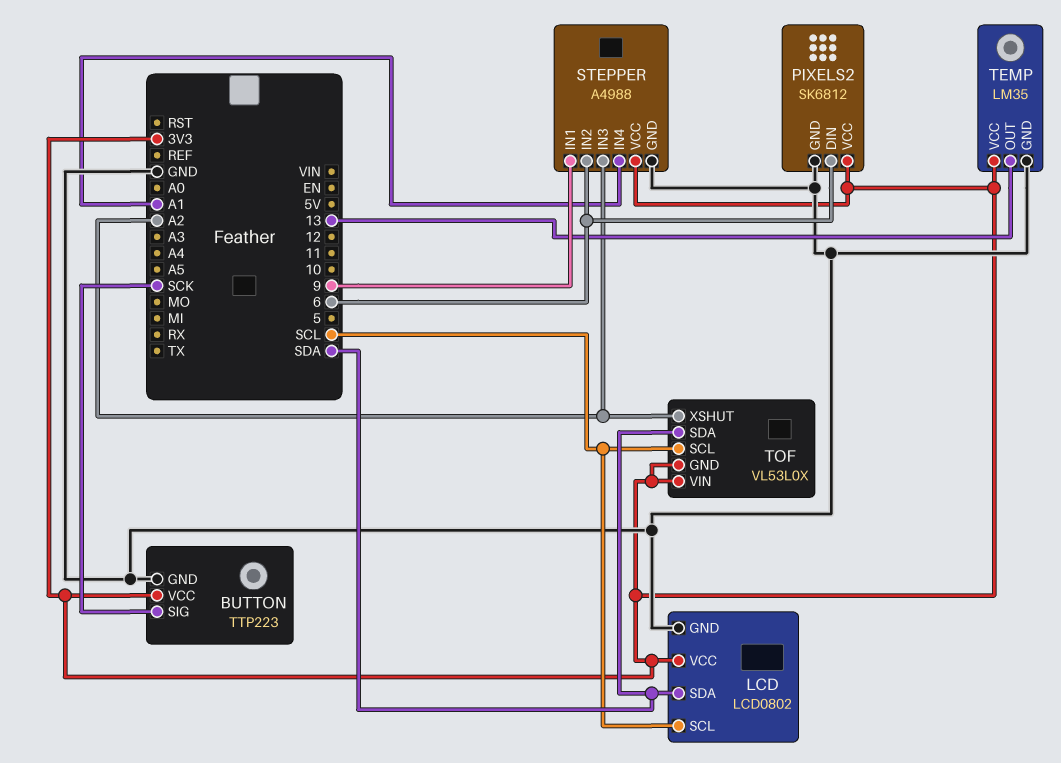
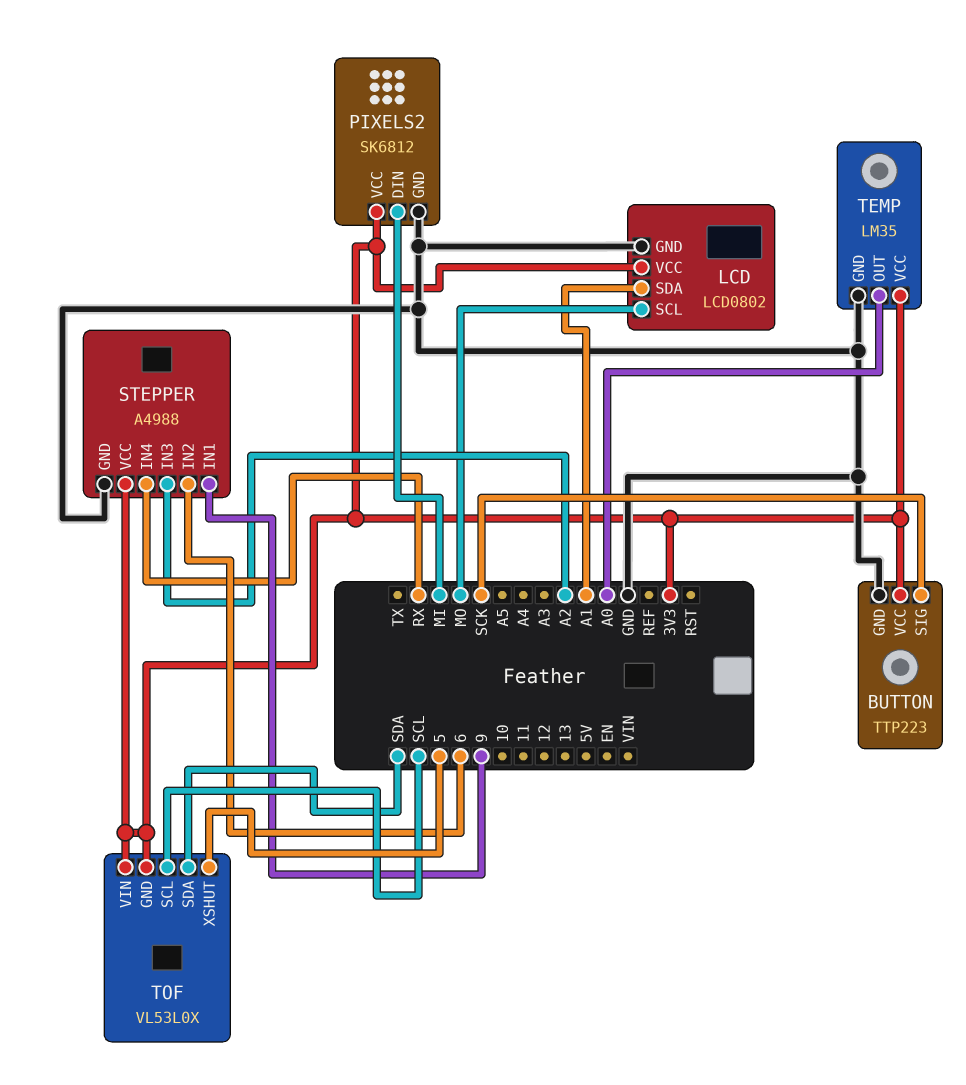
LCD pin SCL: SCL -> MO
LCD pin SDA: SDA -> A1
PIXELS2 pin DIN: 6 -> MI
STEPPER pin IN4: A1 -> RX
TEMP pin OUT: 13 -> A0
TOF pin XSHUT: A2 -> 5

